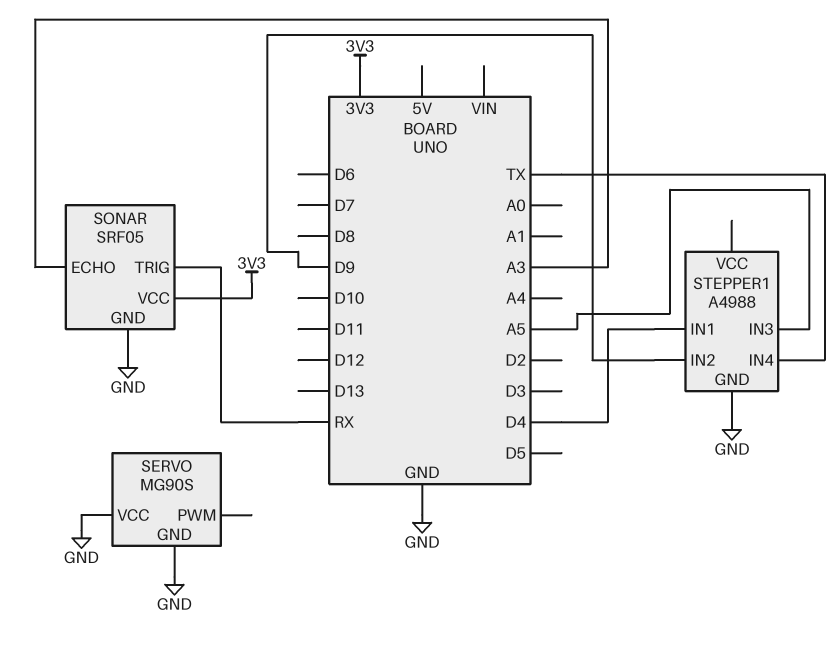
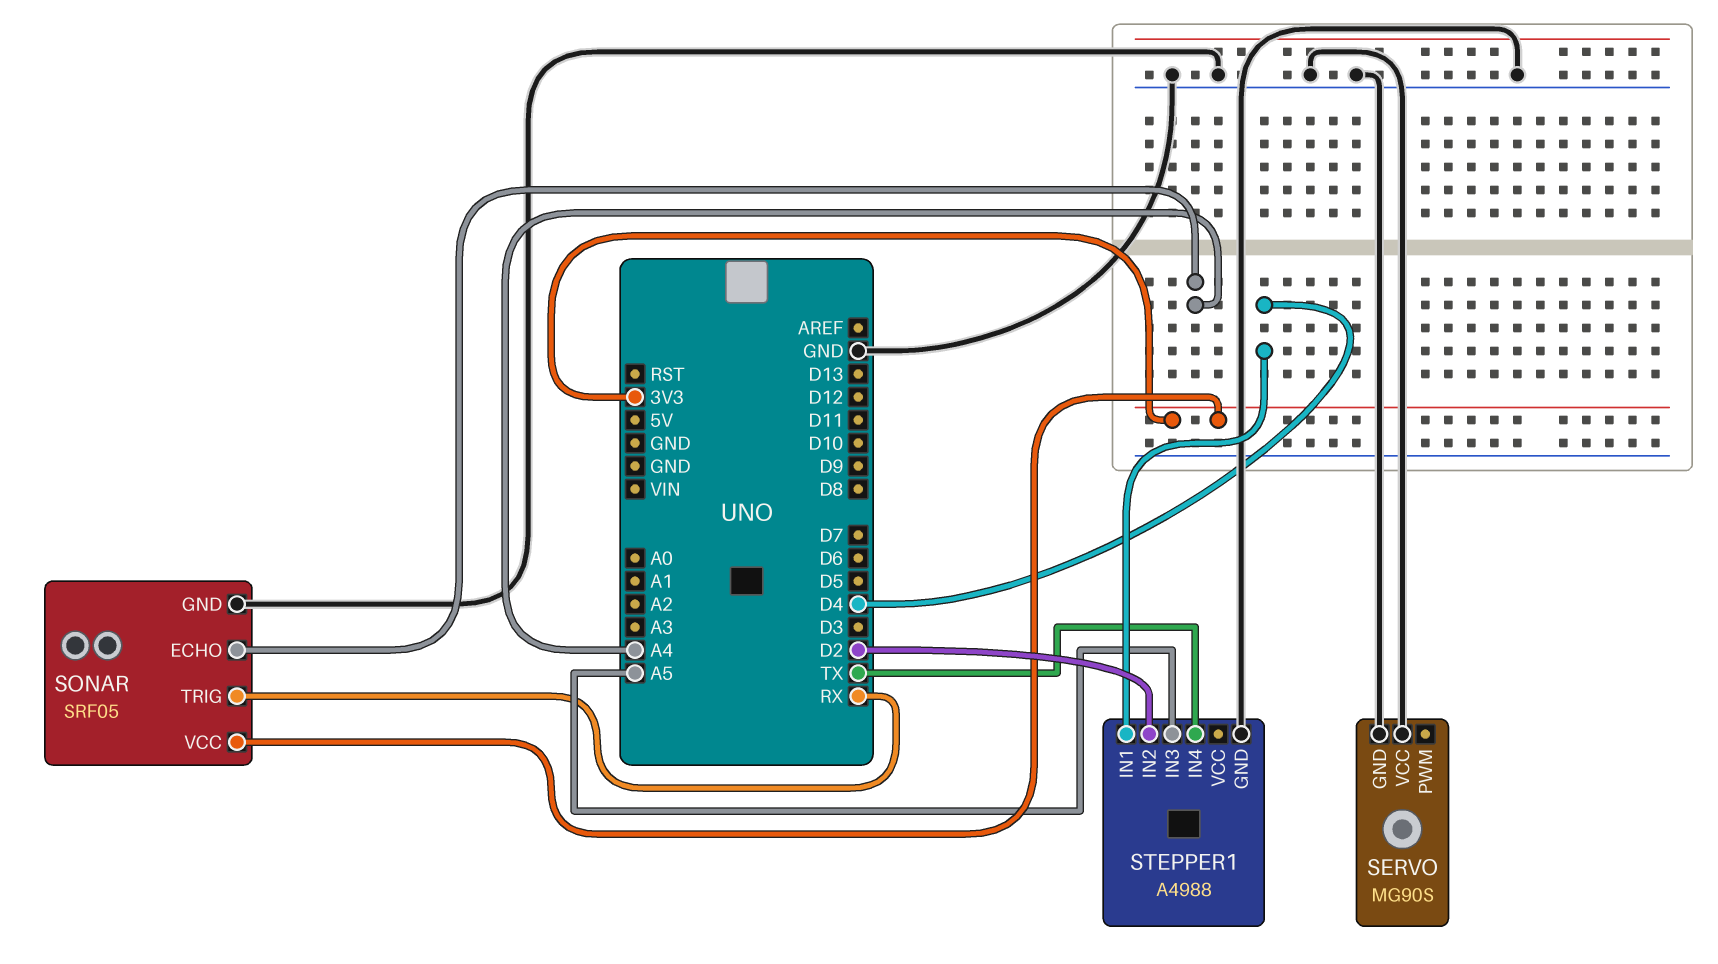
SONAR pin ECHO: A3 -> A4
STEPPER1 pin IN2: D9 -> D2

